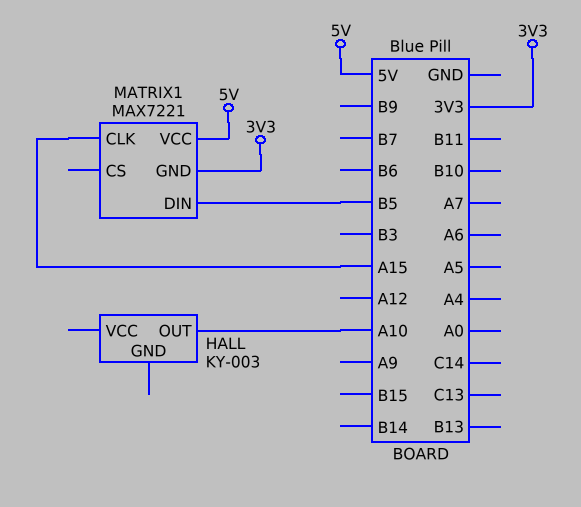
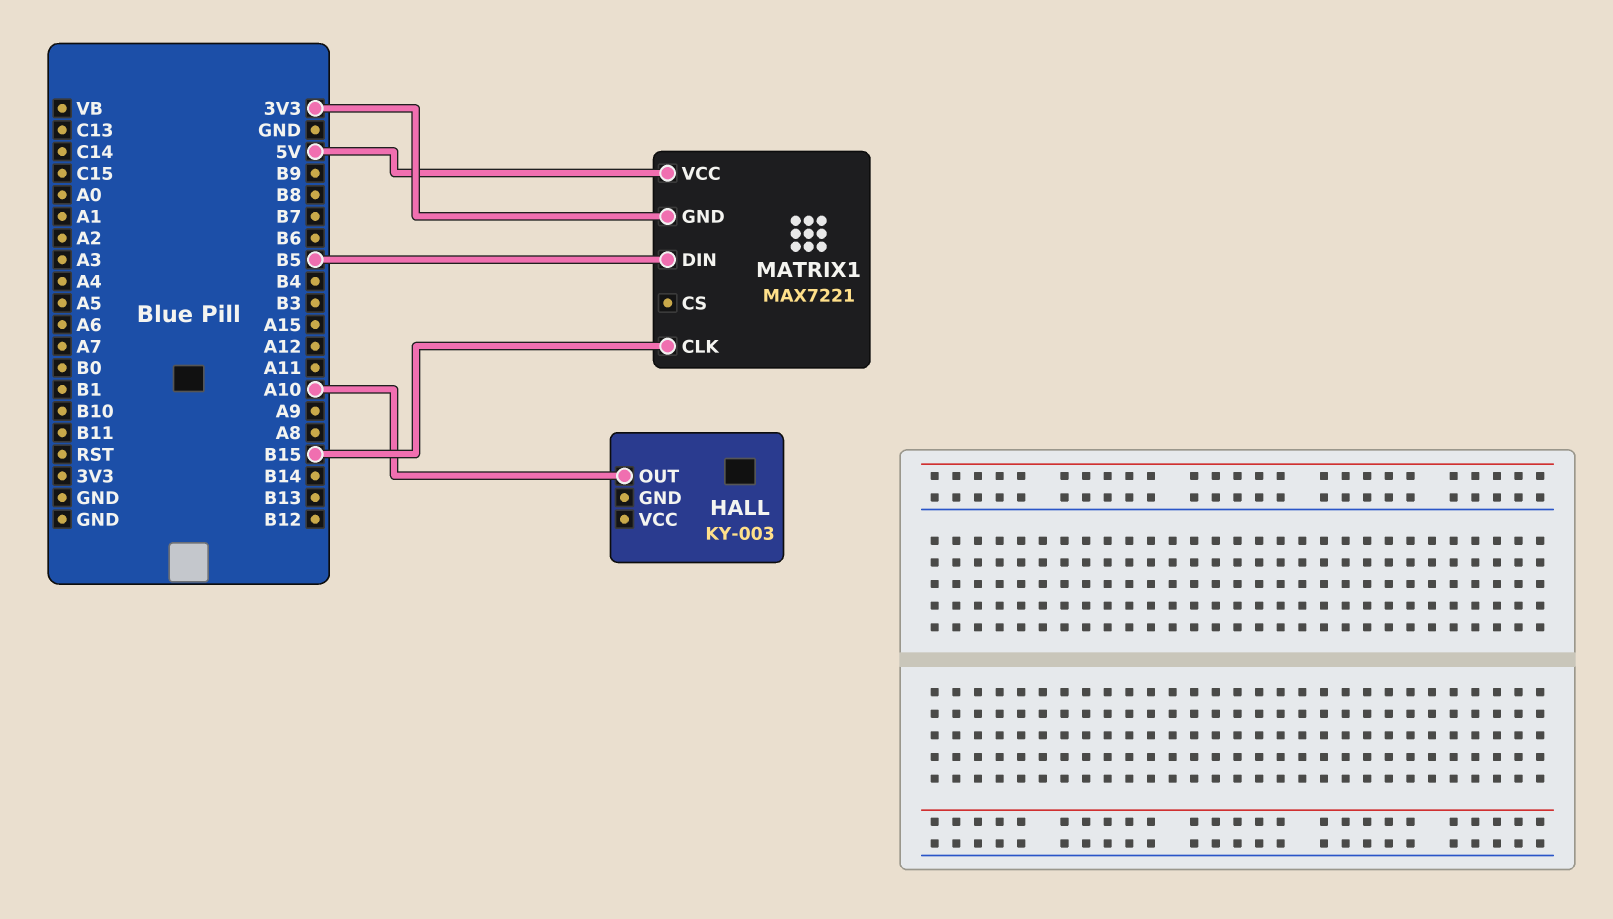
MATRIX1 pin CLK: A15 -> B15

